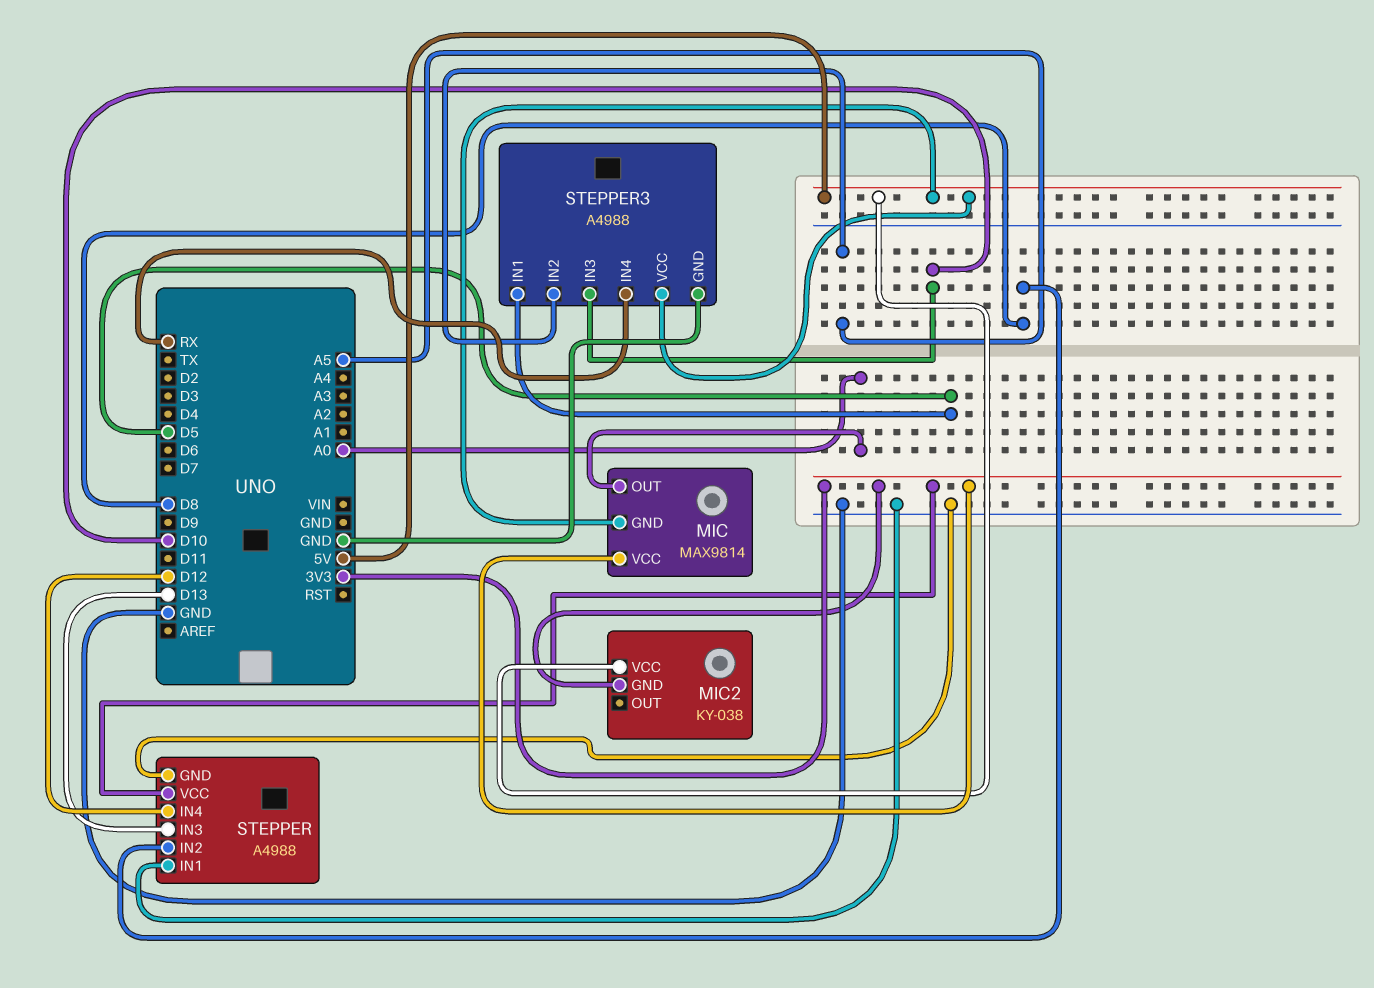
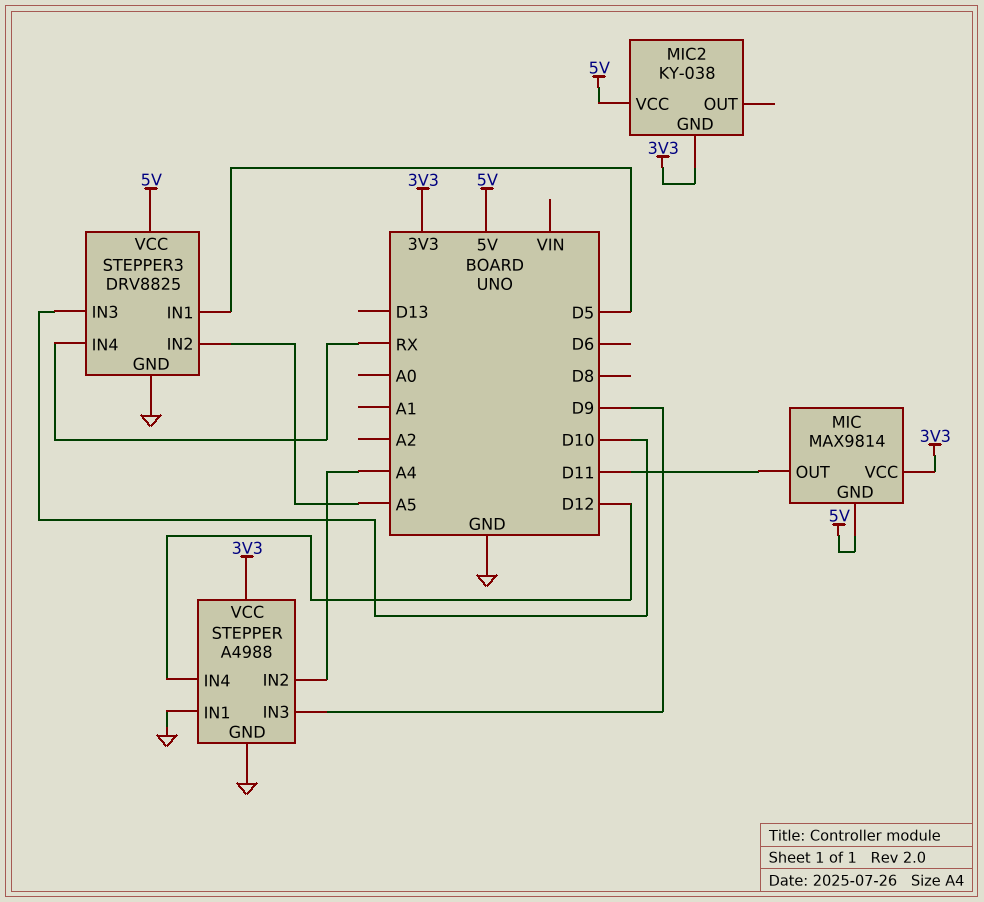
MIC pin OUT: A0 -> D11
STEPPER pin IN2: D8 -> A4
STEPPER pin IN3: D13 -> D9
STEPPER3: A4988 -> DRV8825

